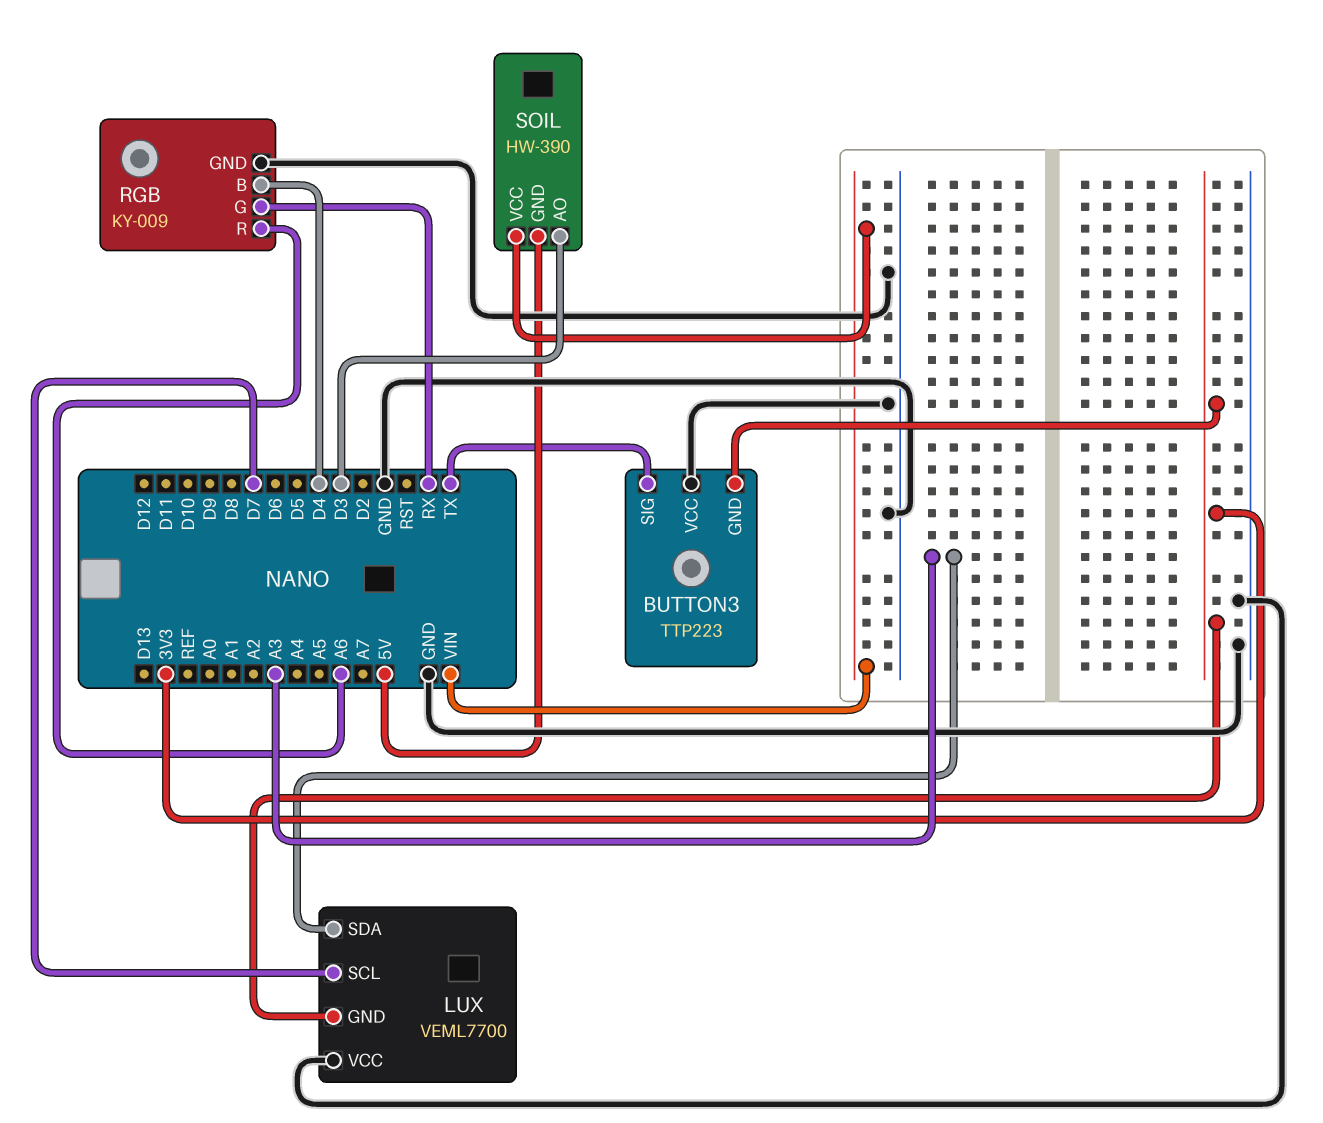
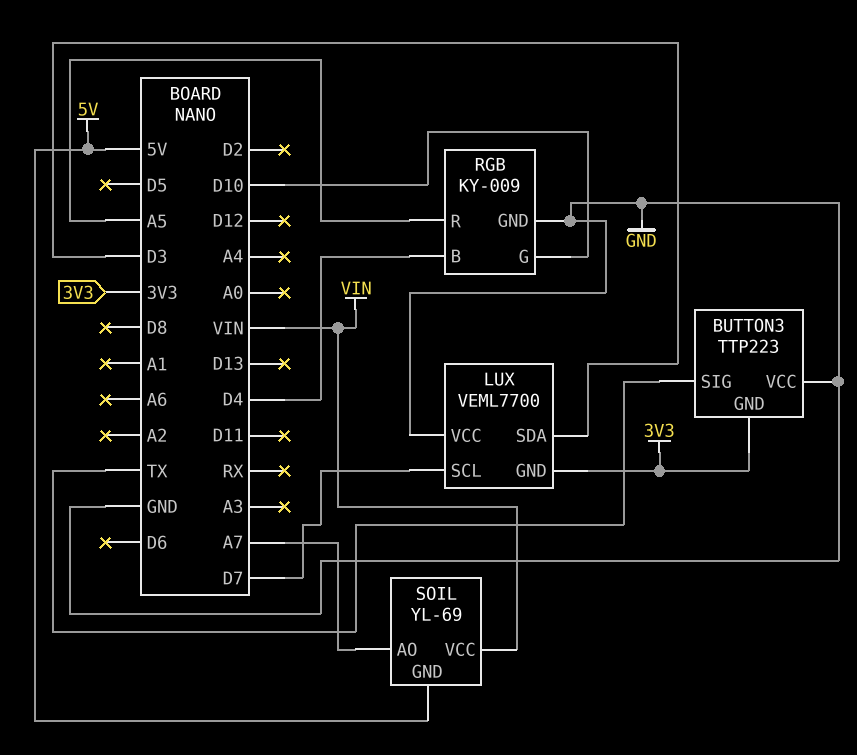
LUX pin SDA: A3 -> D3
RGB pin G: RX -> D10
RGB pin R: A6 -> A5
SOIL: HW-390 -> YL-69
SOIL pin AO: D3 -> A7

